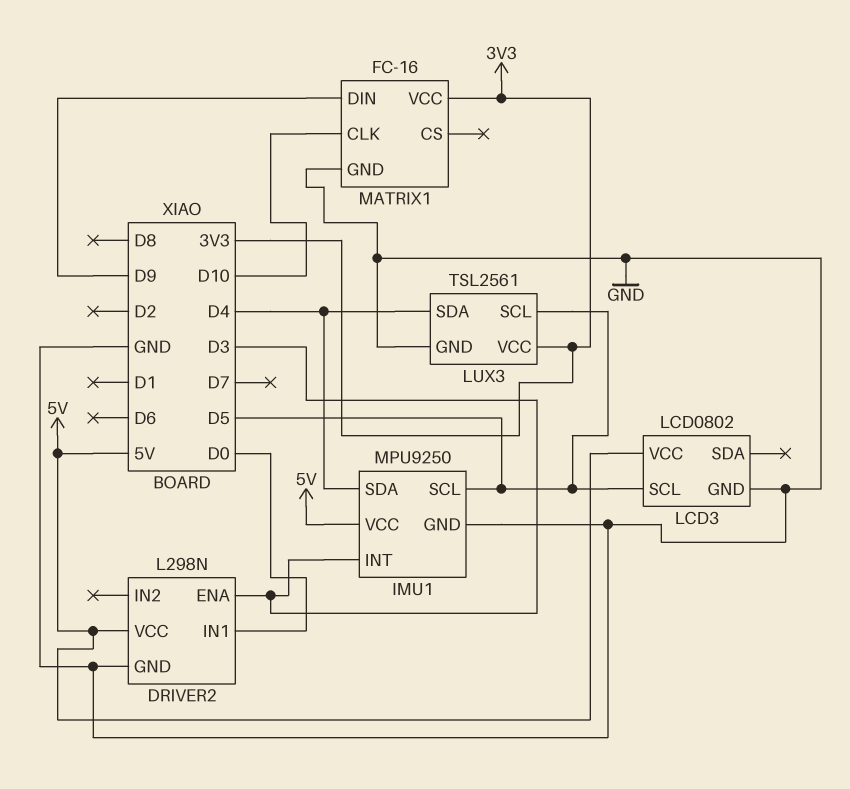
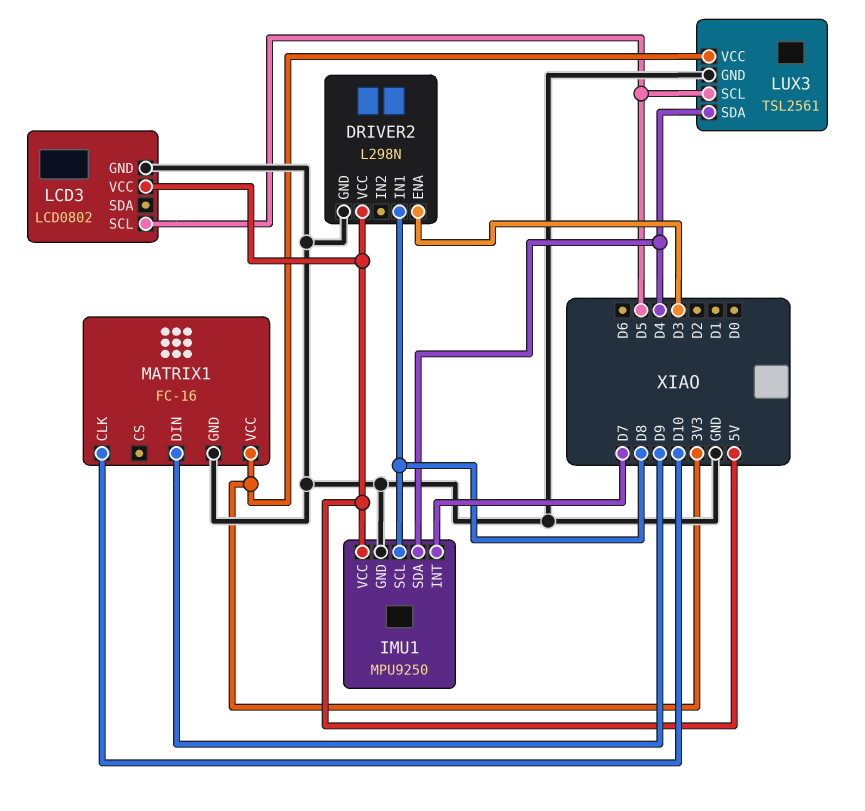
DRIVER2 pin IN1: D0 -> D8
IMU1 pin INT: D3 -> D7
IMU1 pin SCL: D5 -> D8

